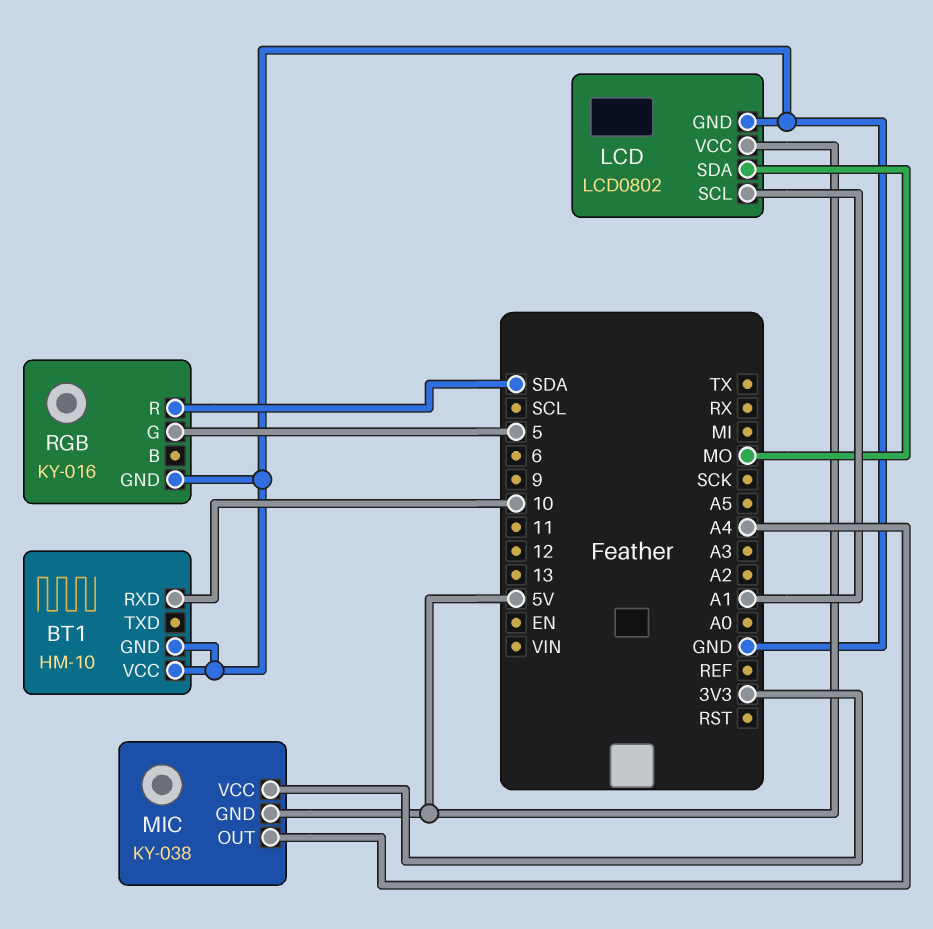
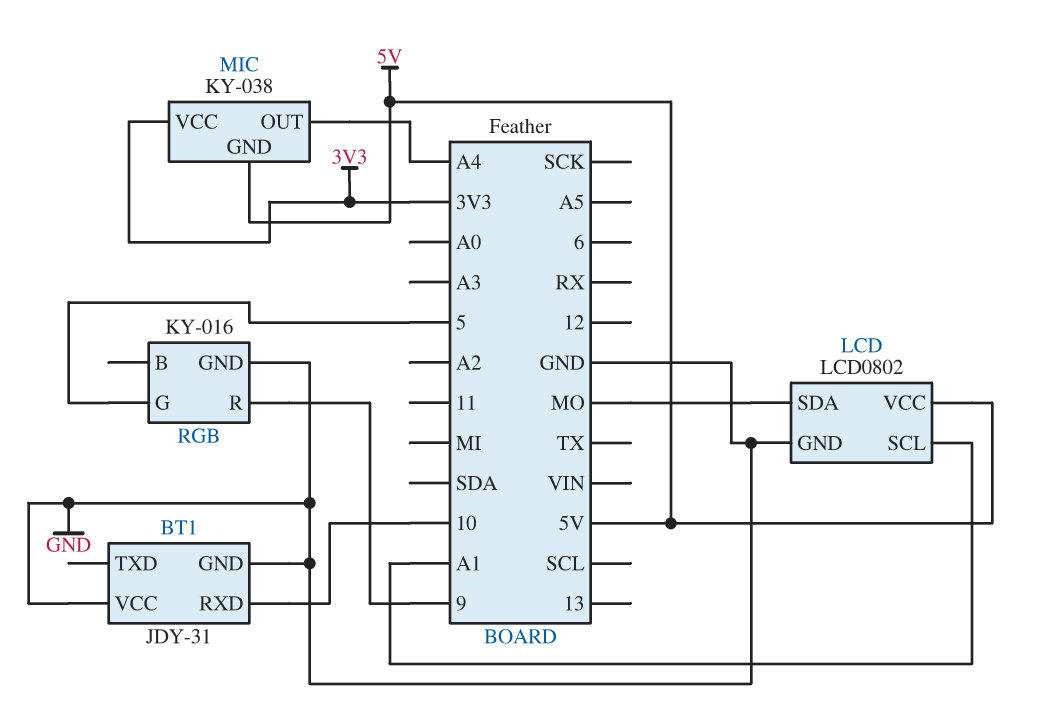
BT1: HM-10 -> JDY-31
RGB pin R: SDA -> 9

